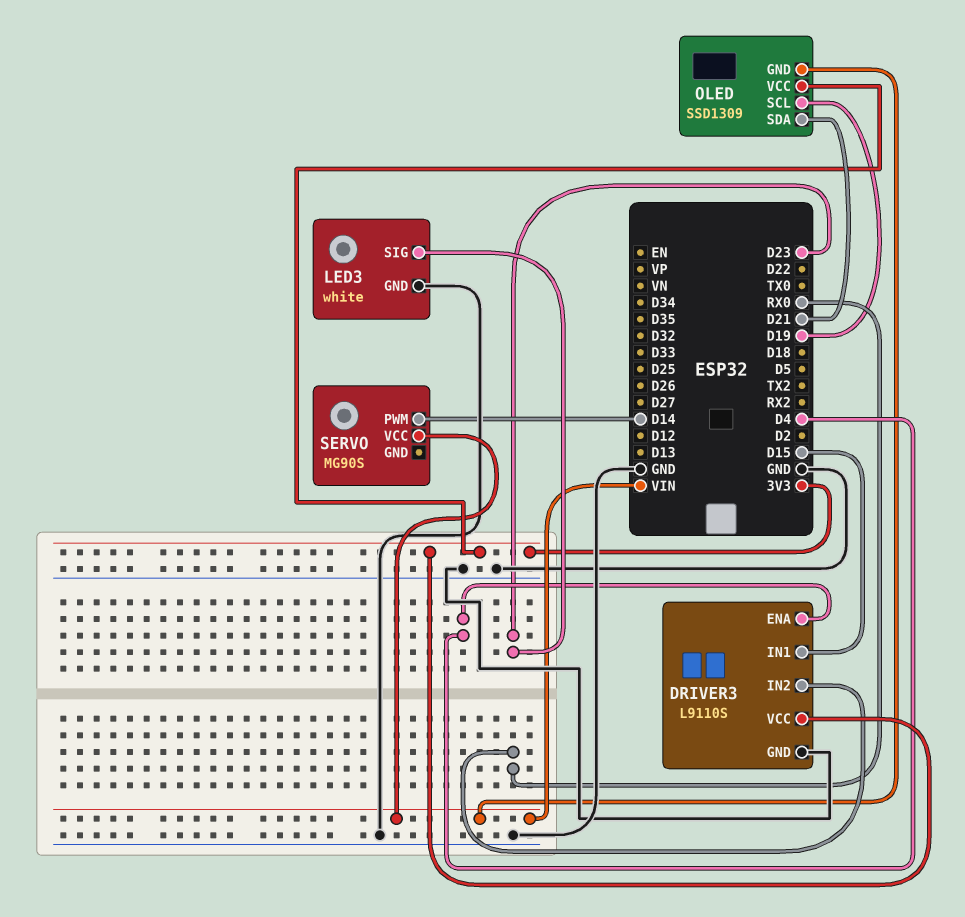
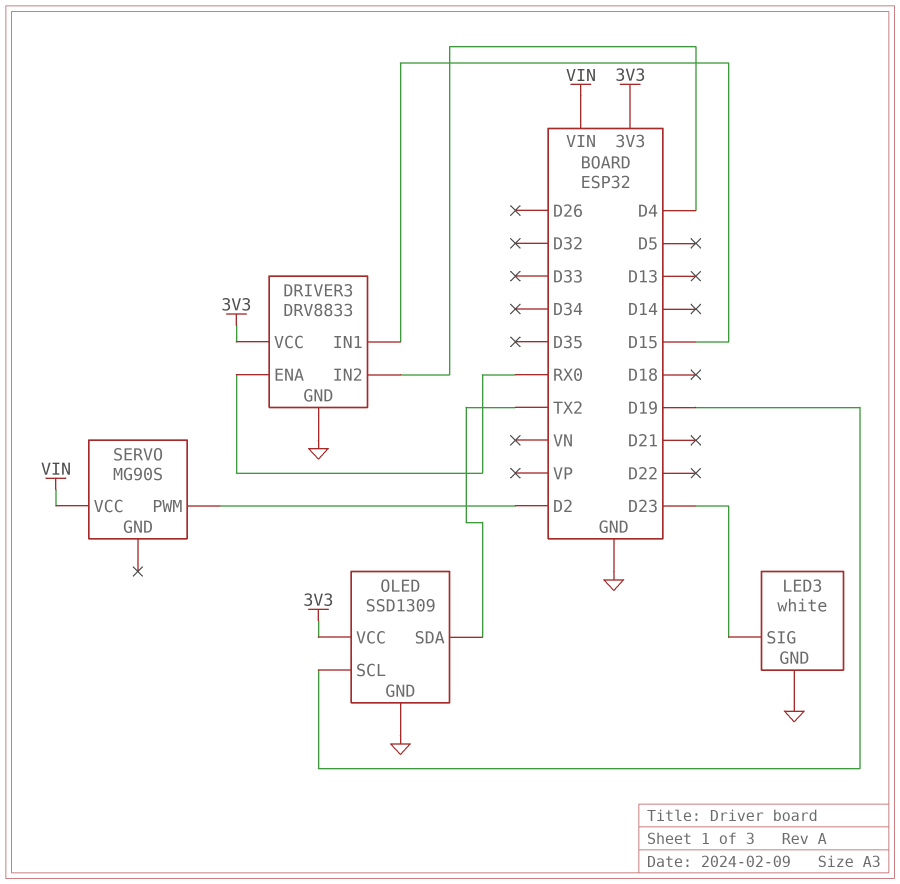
DRIVER3: L9110S -> DRV8833
DRIVER3 pin ENA: D4 -> RX0
DRIVER3 pin IN2: RX0 -> D4
OLED pin GND: VIN -> GND
OLED pin SDA: D21 -> TX2
SERVO pin PWM: D14 -> D2

